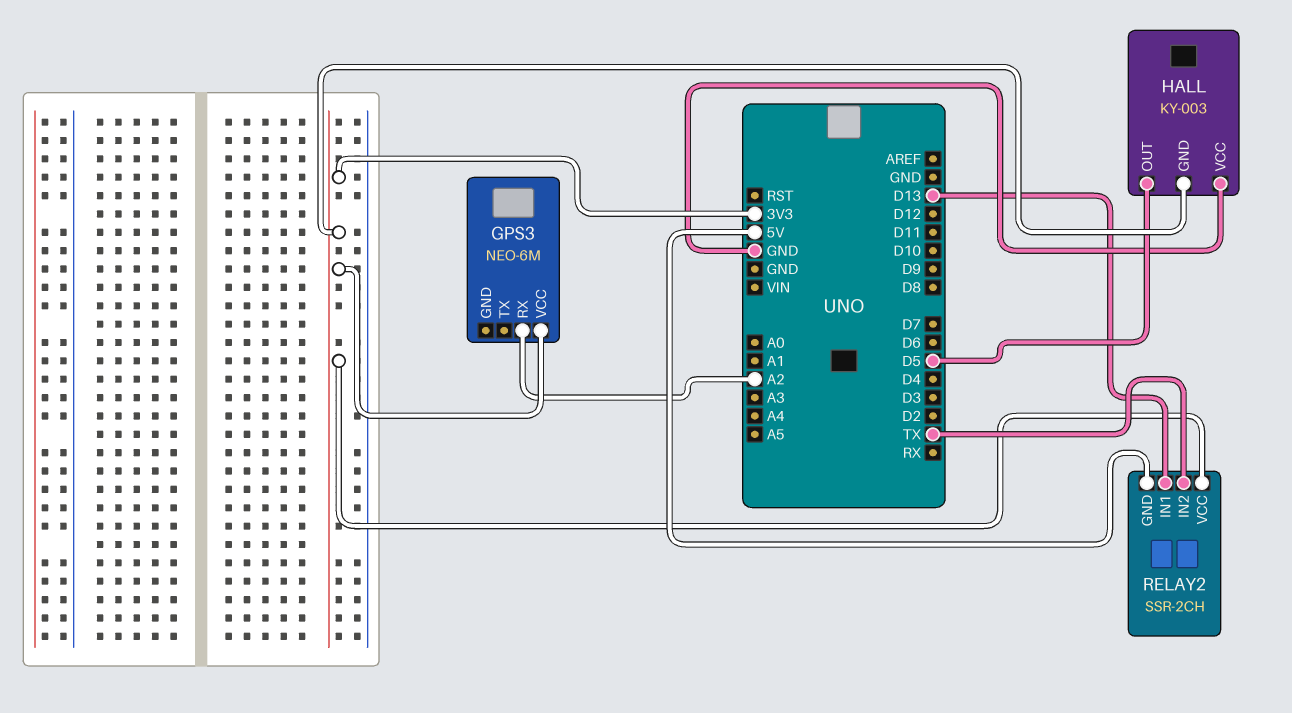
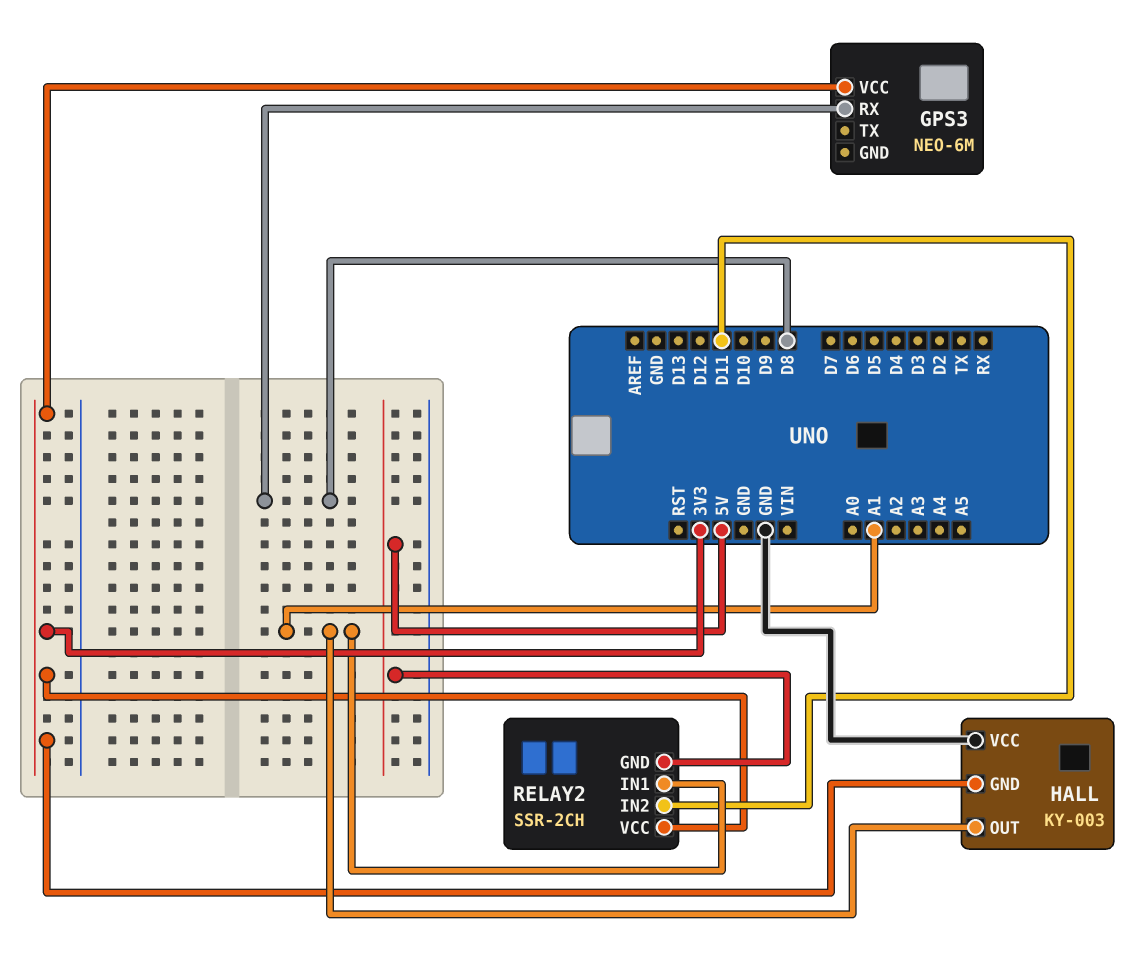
GPS3 pin RX: A2 -> D8
HALL pin OUT: D5 -> A1
RELAY2 pin IN1: D13 -> A1
RELAY2 pin IN2: TX -> D11

